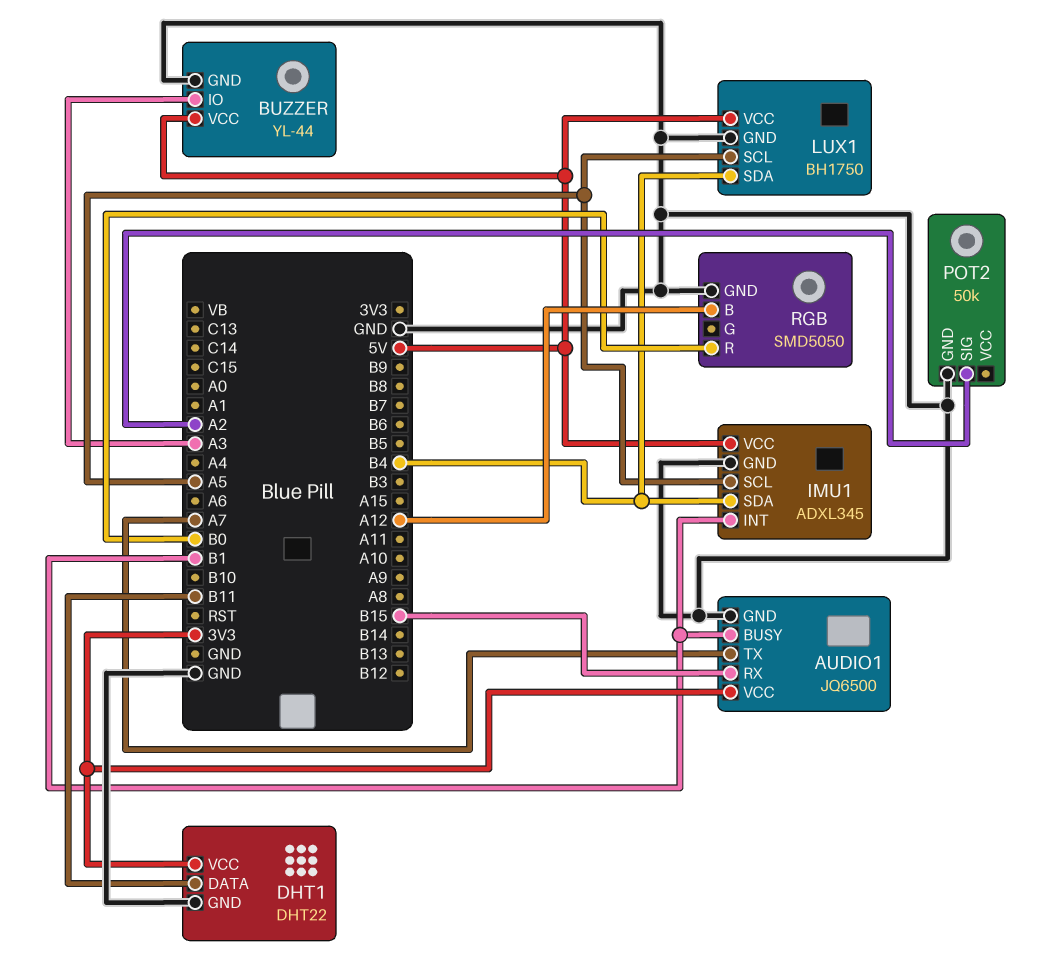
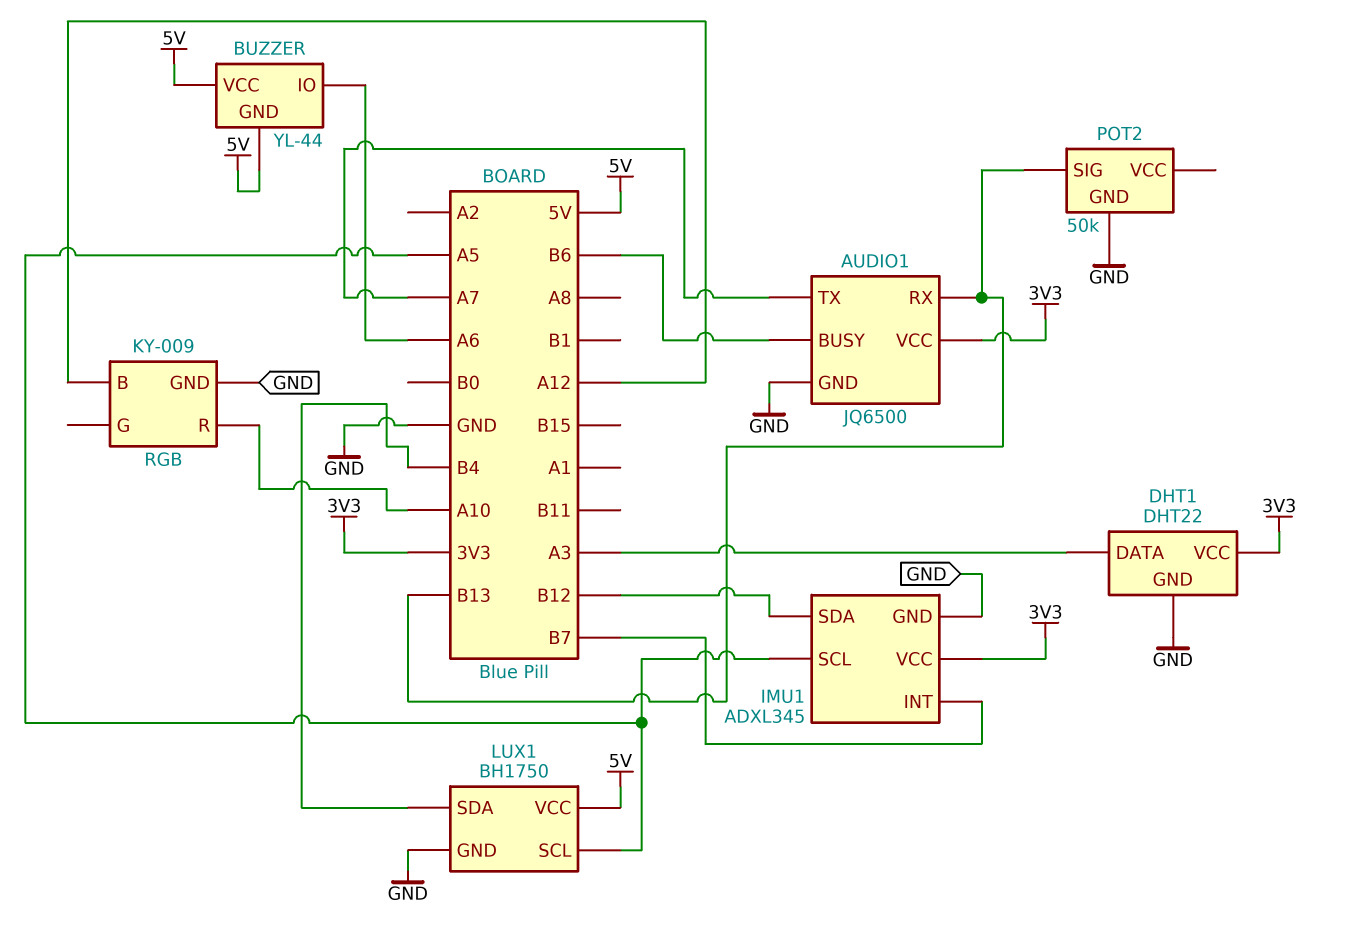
AUDIO1 pin BUSY: B1 -> B6
AUDIO1 pin RX: B15 -> B13
BUZZER pin GND: GND -> 5V
BUZZER pin IO: A3 -> A6
DHT1 pin DATA: B11 -> A3
IMU1 pin INT: B1 -> B7
IMU1 pin SDA: B4 -> B12
IMU1 pin VCC: 5V -> 3V3
POT2 pin SIG: A2 -> B13
RGB: SMD5050 -> KY-009
RGB pin R: B0 -> A10

